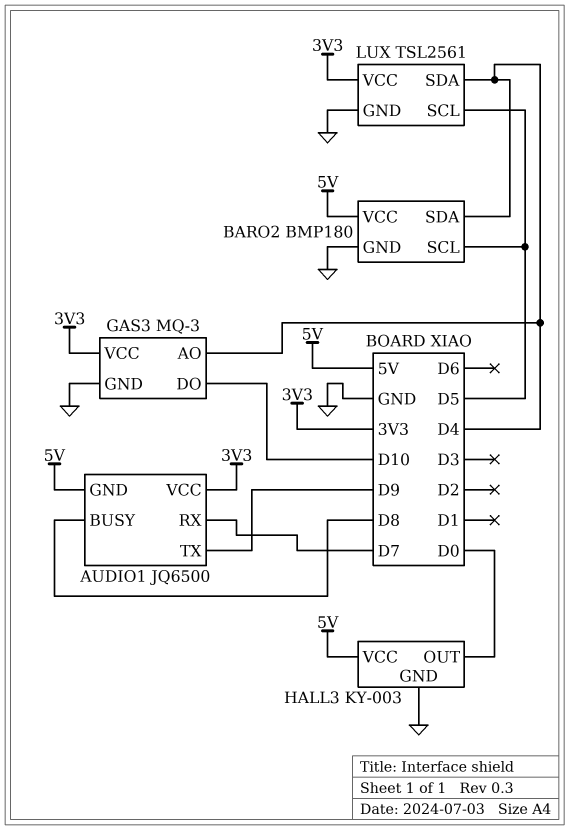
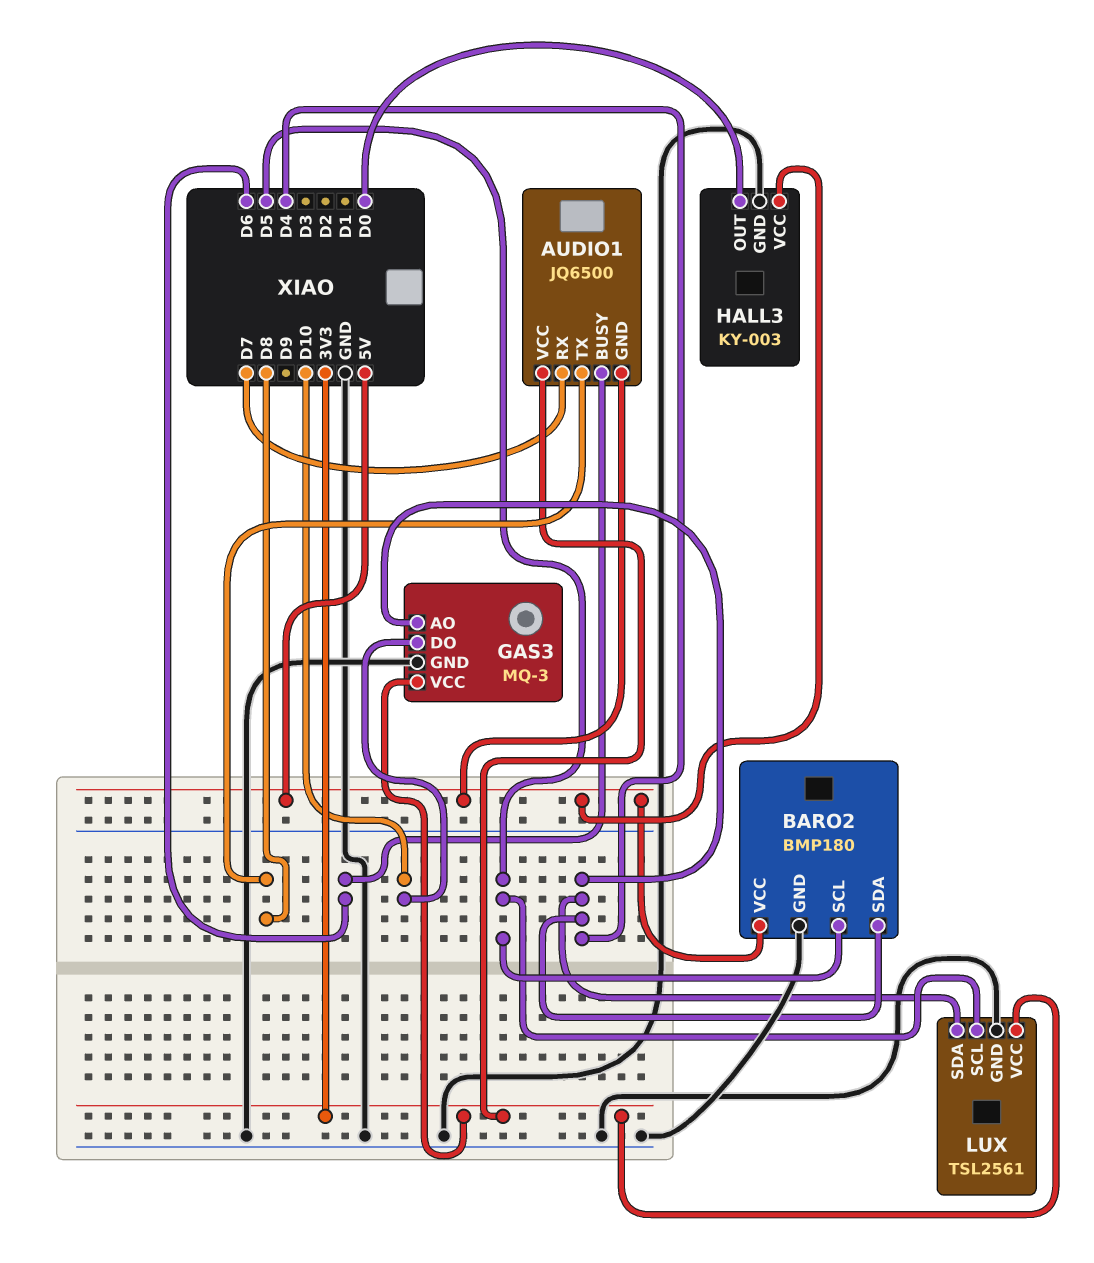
AUDIO1 pin BUSY: D8 -> D6
AUDIO1 pin TX: D9 -> D8

